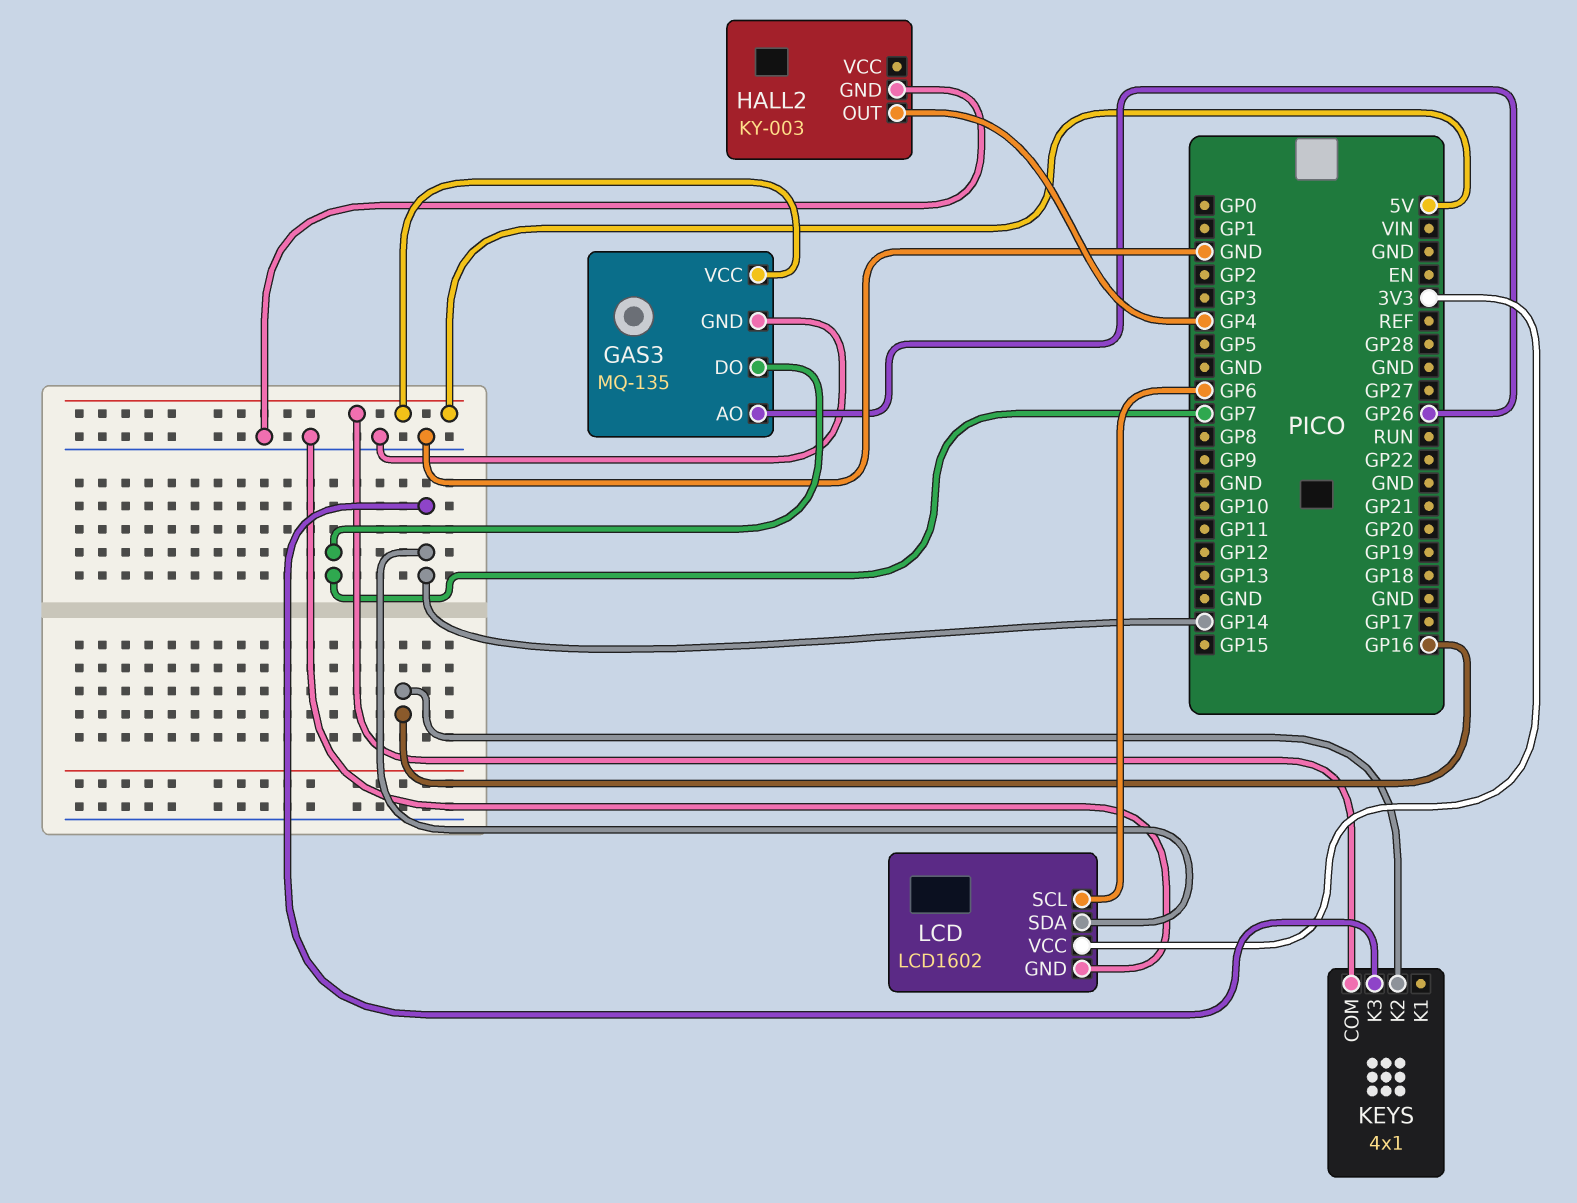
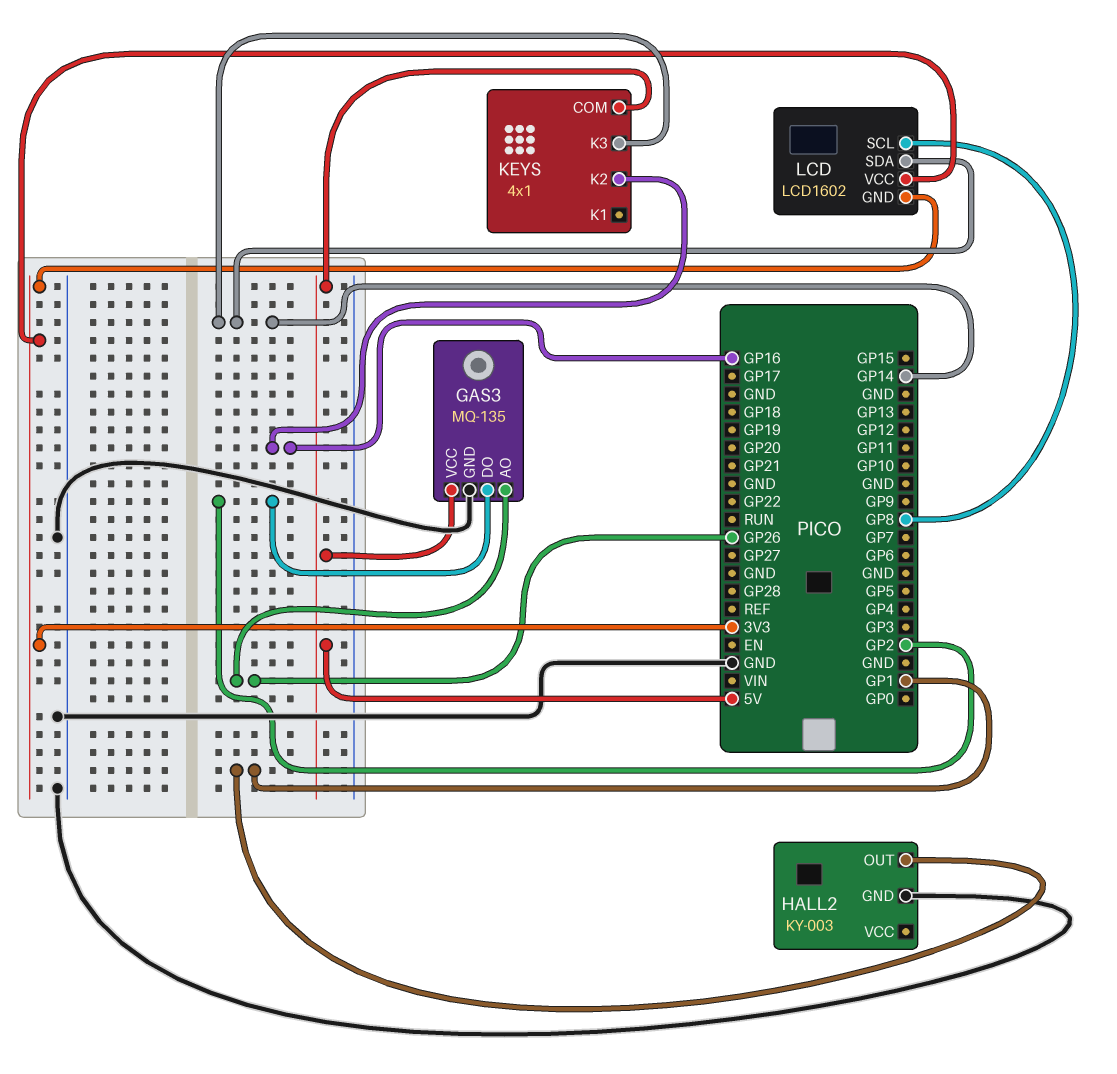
GAS3 pin DO: GP7 -> GP2
HALL2 pin OUT: GP4 -> GP1
LCD pin GND: GND -> 3V3
LCD pin SCL: GP6 -> GP8

